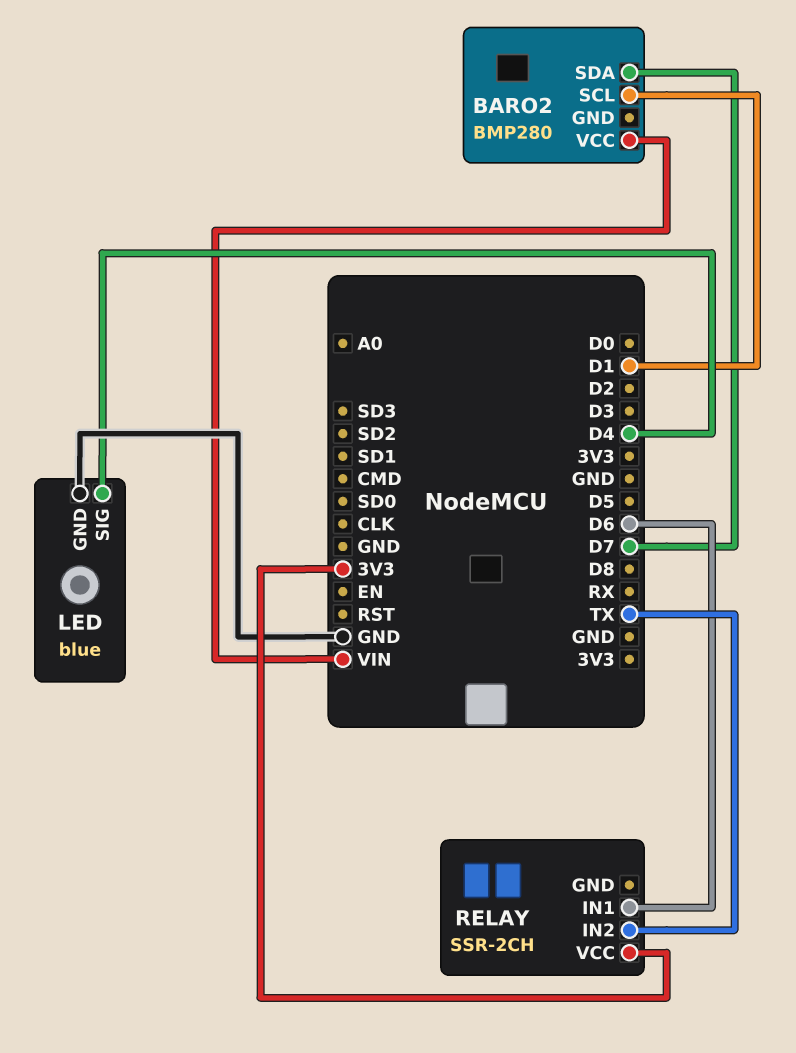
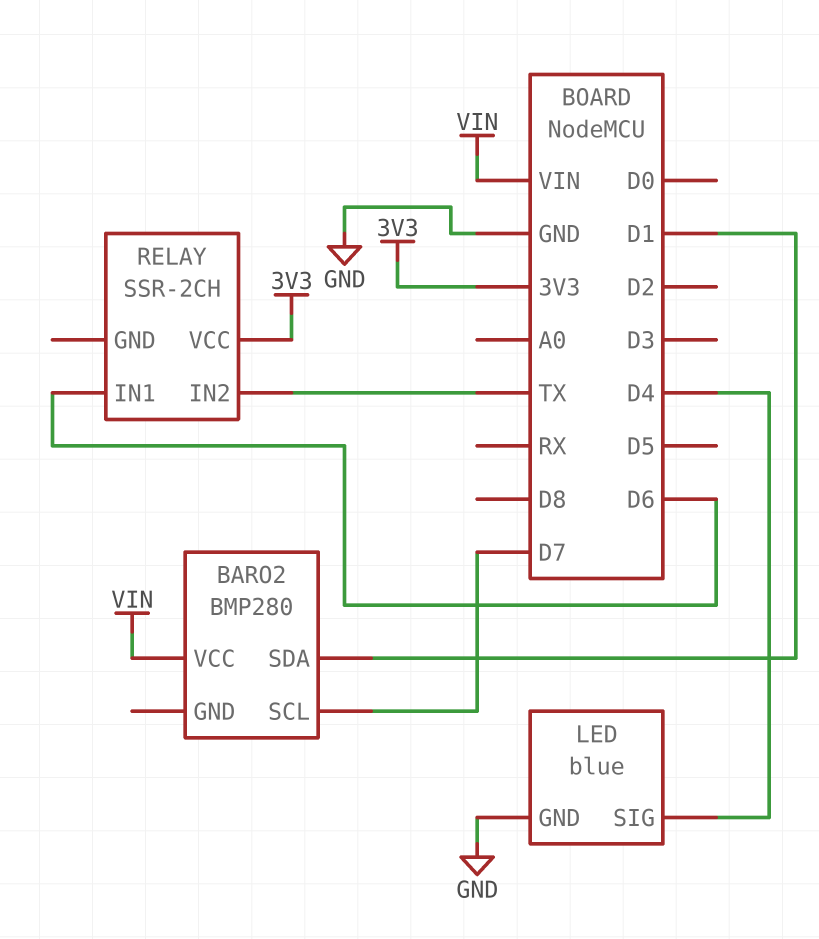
BARO2 pin SCL: D1 -> D7
BARO2 pin SDA: D7 -> D1

